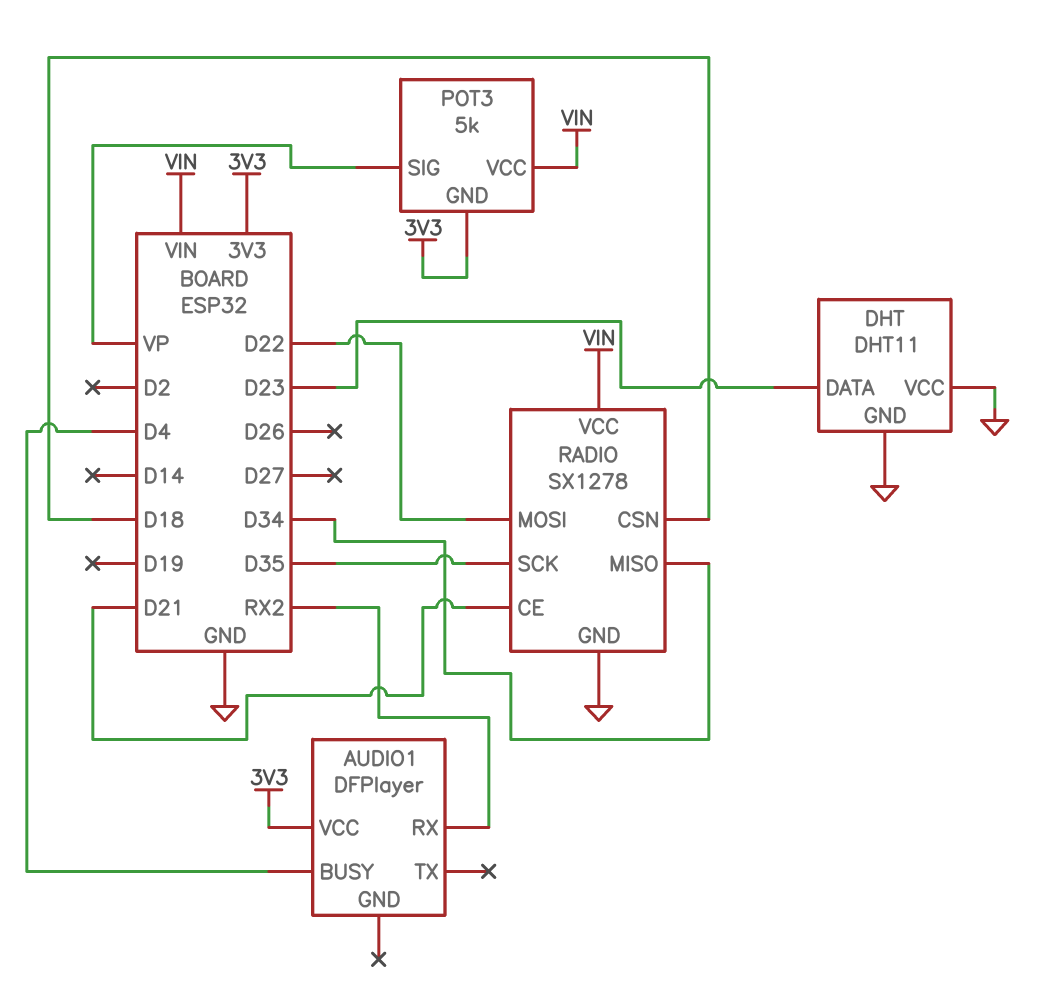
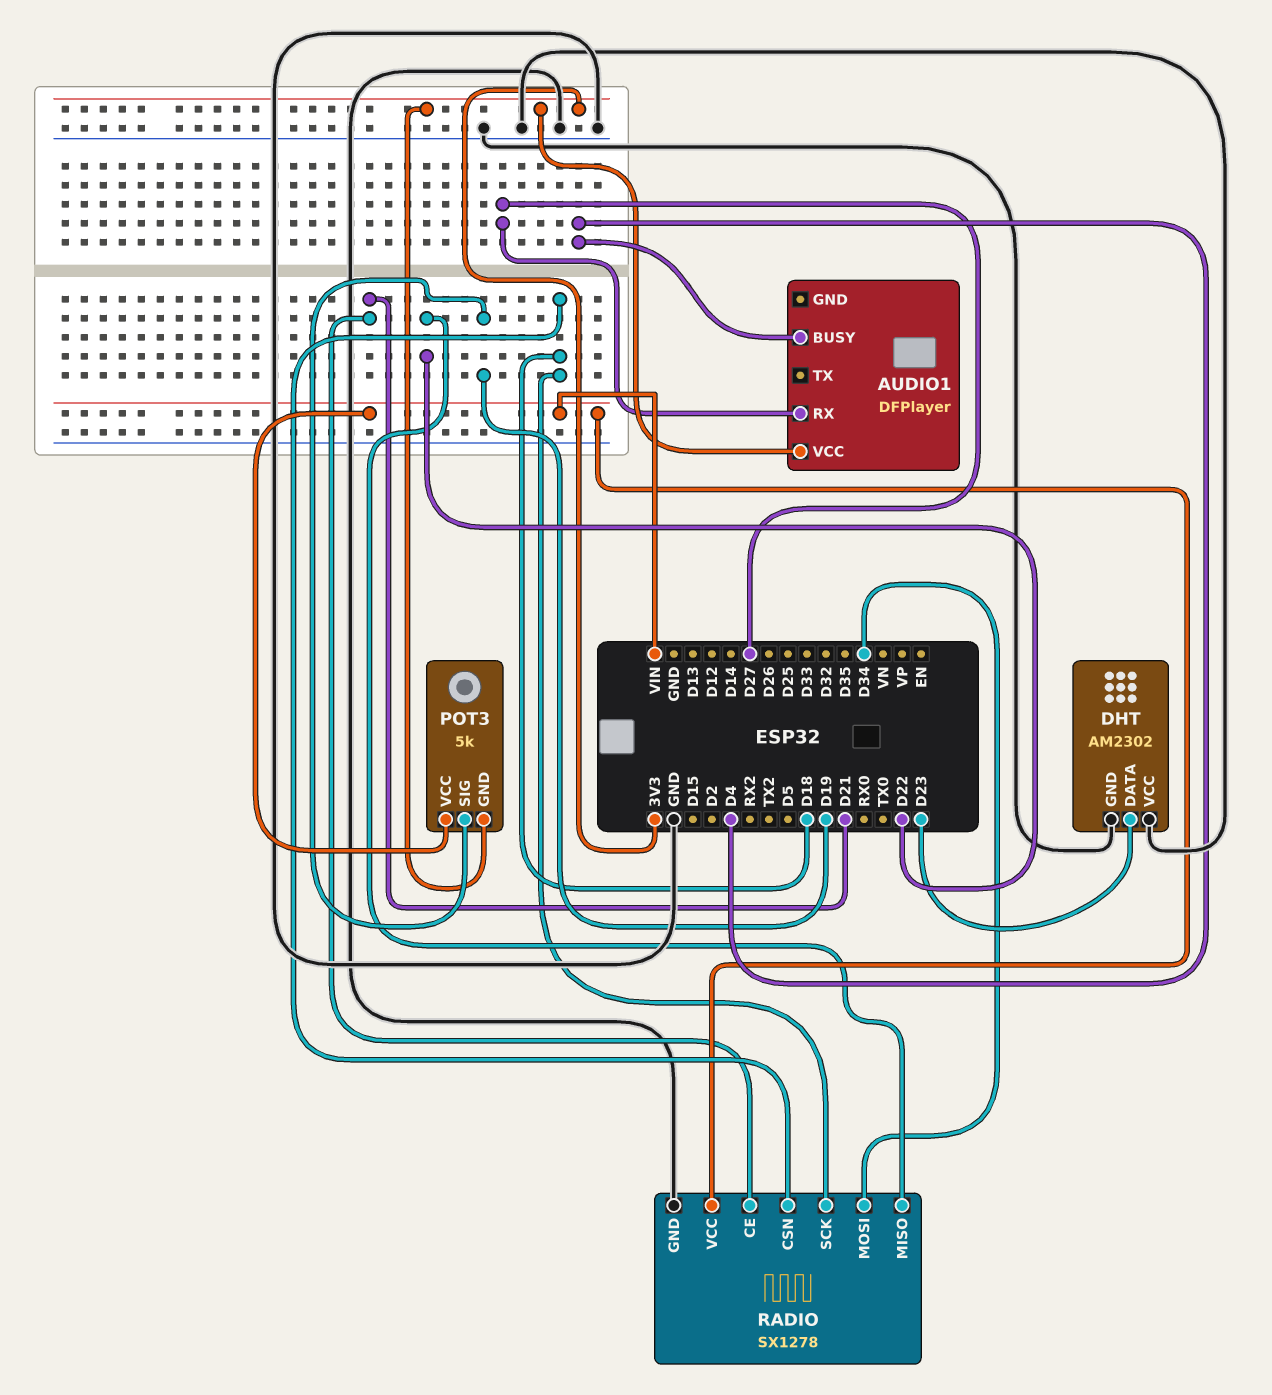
AUDIO1 pin RX: RX2 -> D27
DHT: DHT11 -> AM2302
POT3 pin SIG: VP -> D19
RADIO pin MISO: D34 -> D22
RADIO pin MOSI: D22 -> D34
RADIO pin SCK: D35 -> D18

